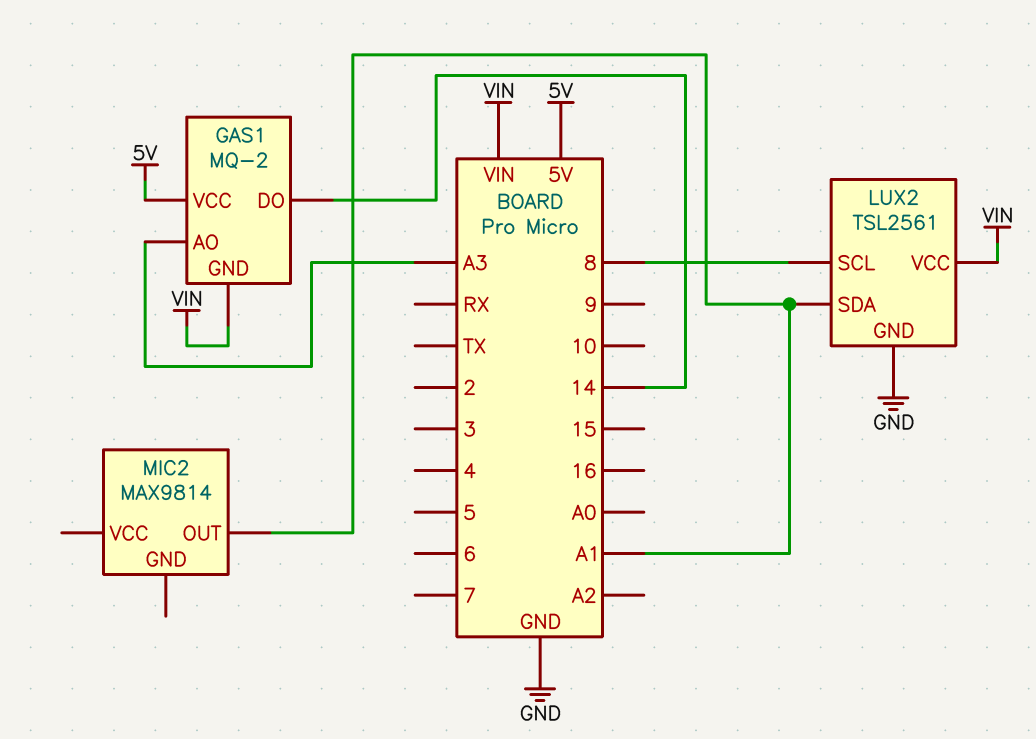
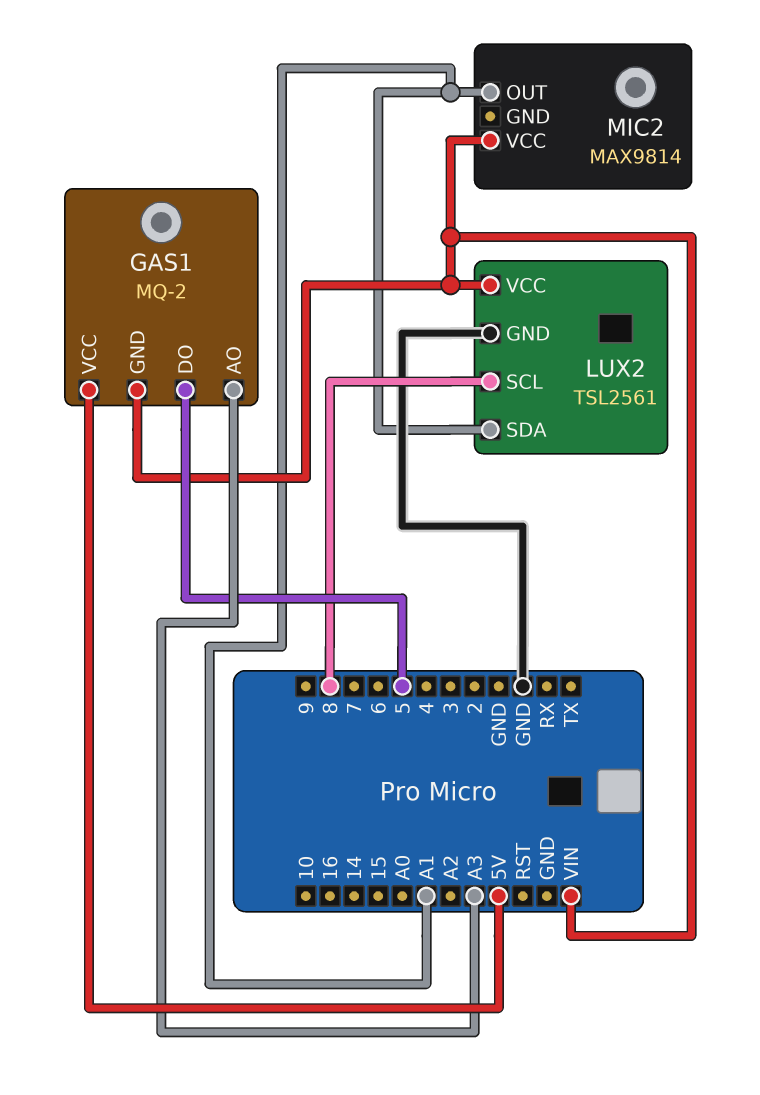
GAS1 pin DO: 14 -> 5
MIC2 pin VCC: none -> VIN

